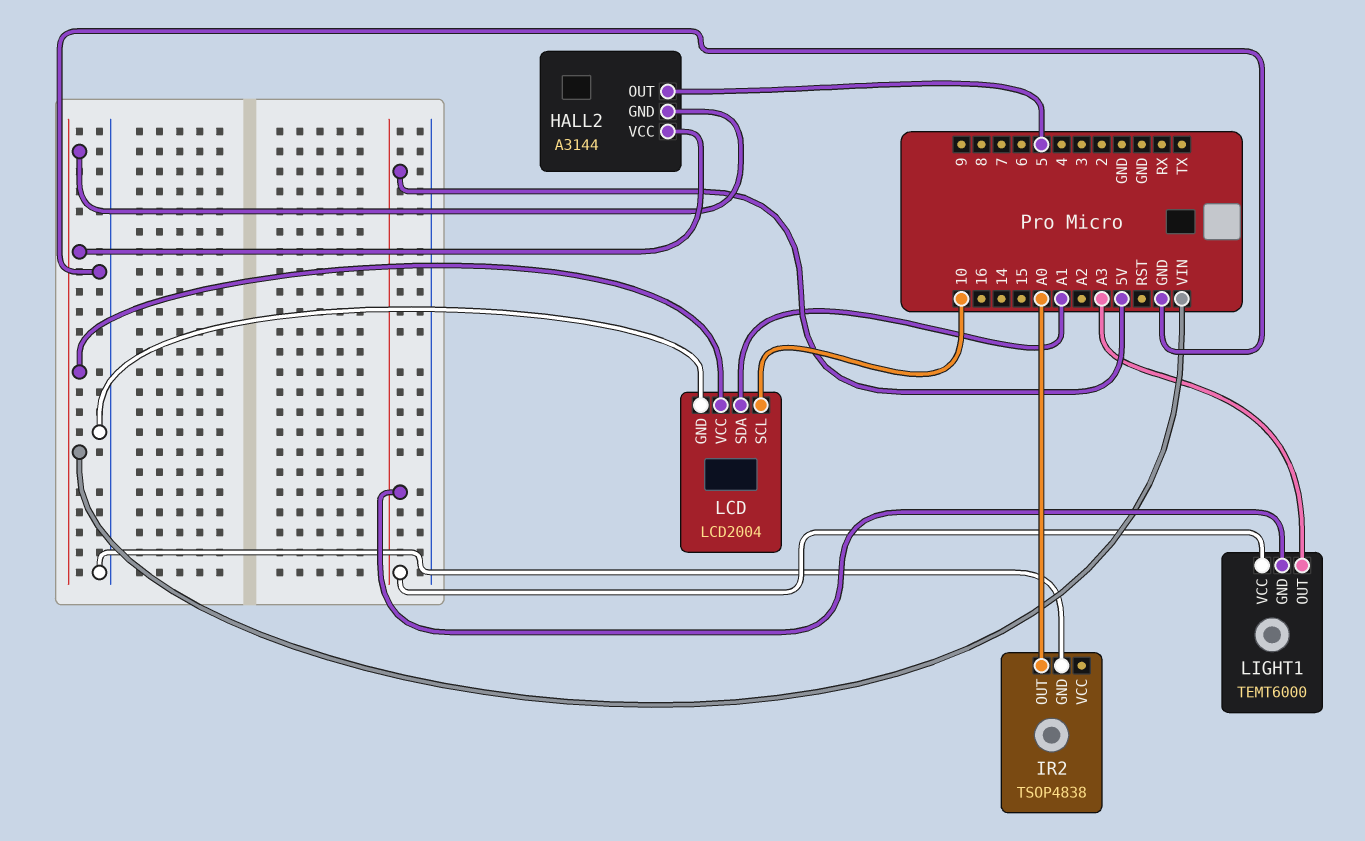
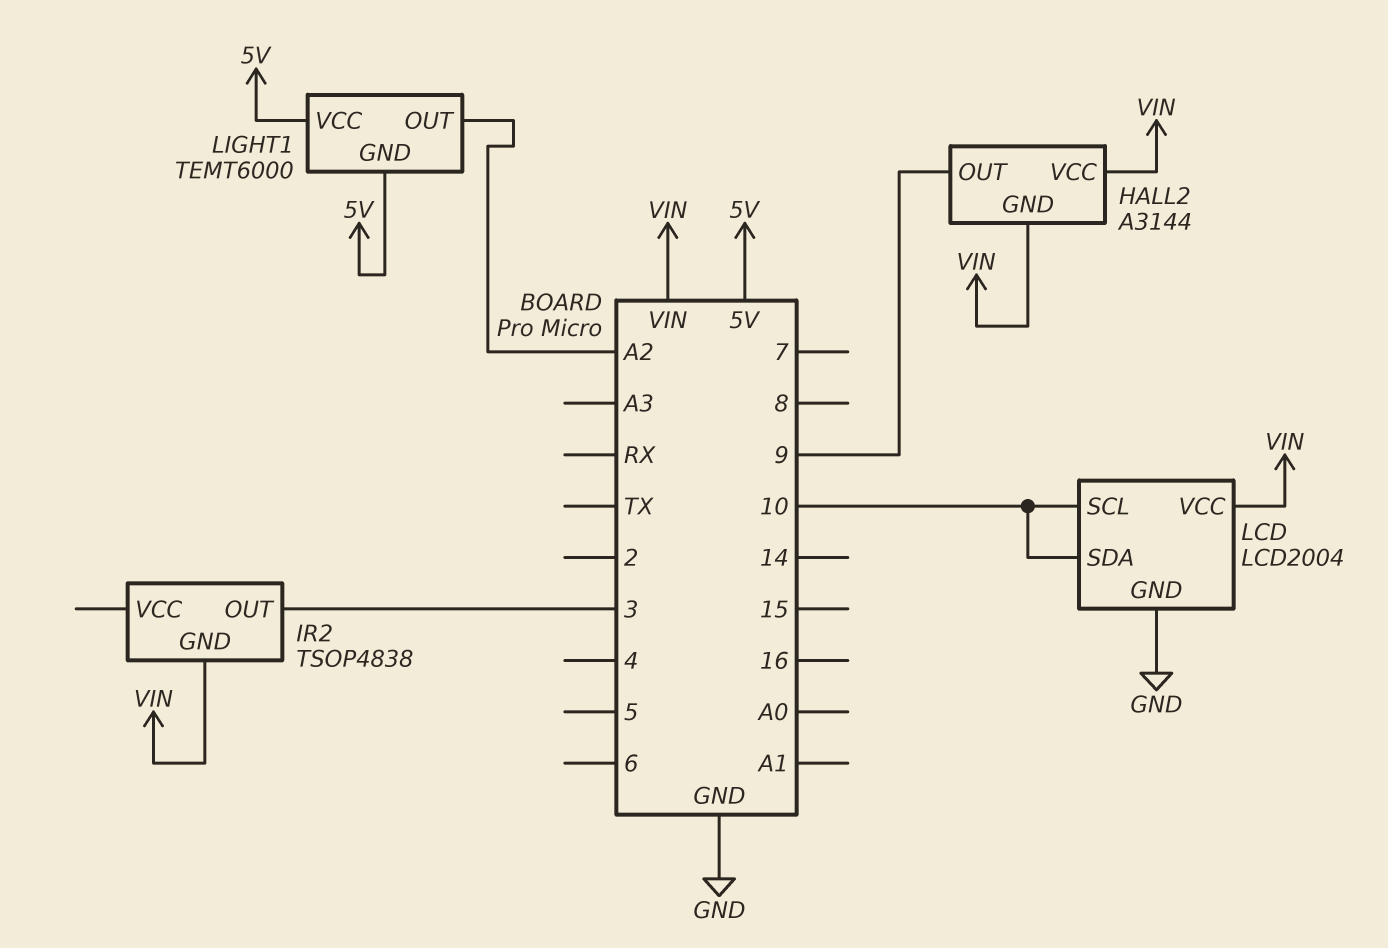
HALL2 pin OUT: 5 -> 9
IR2 pin GND: GND -> VIN
IR2 pin OUT: A0 -> 3
LCD pin SDA: A1 -> 10
LIGHT1 pin OUT: A3 -> A2

